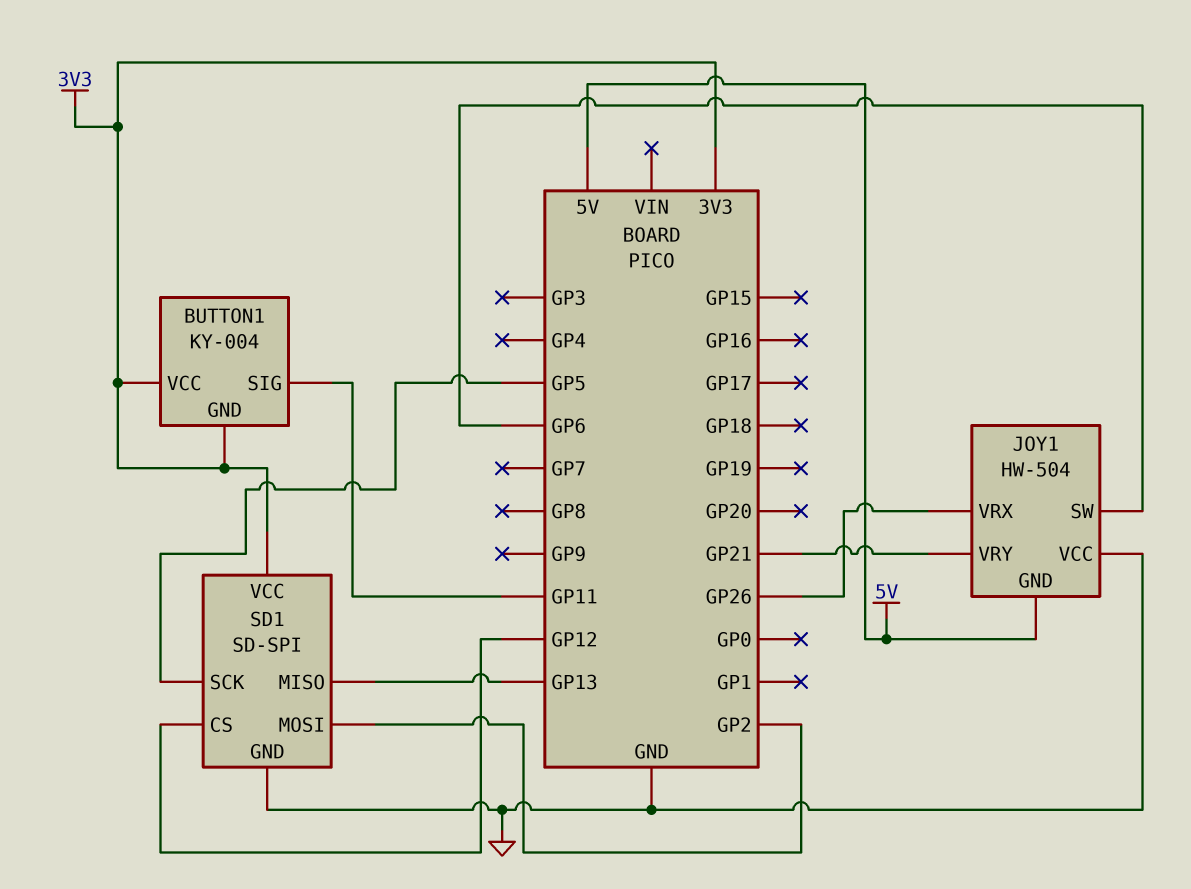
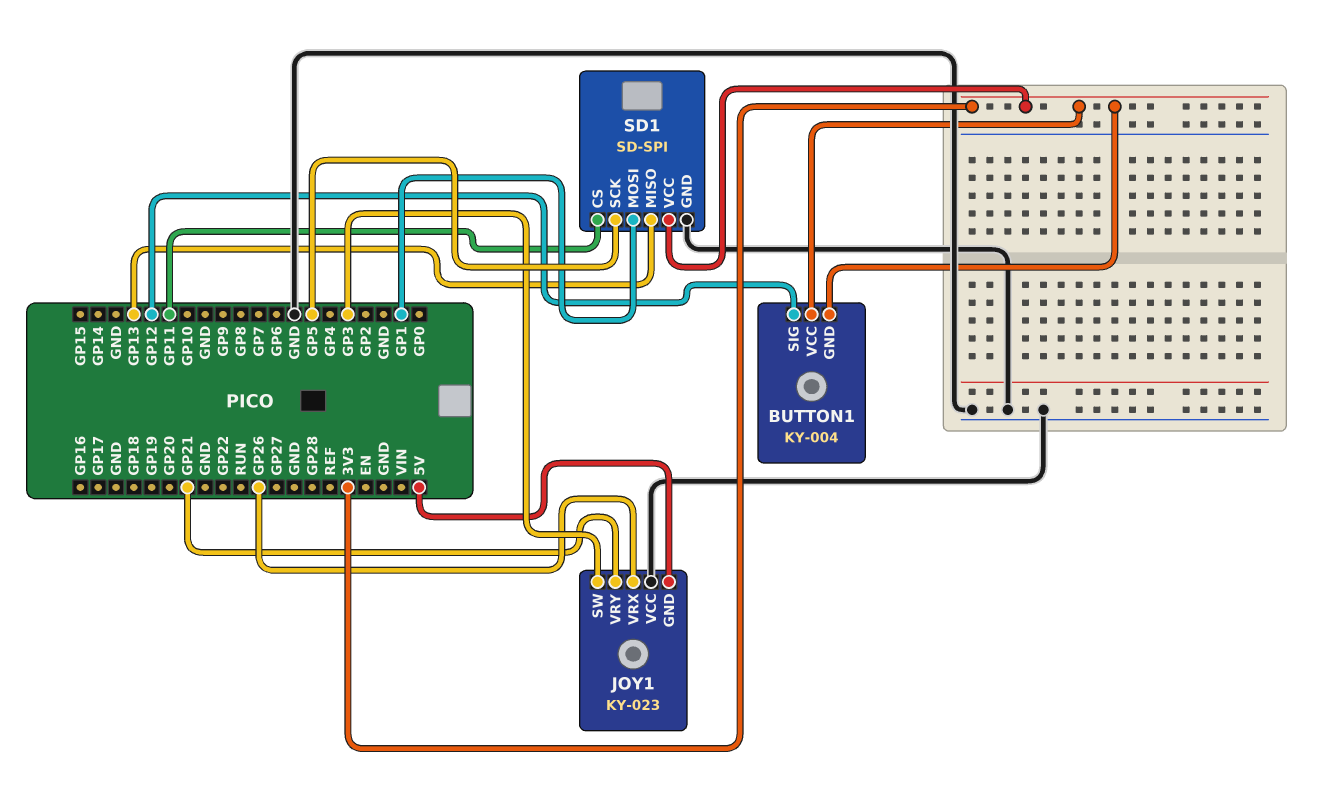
BUTTON1 pin SIG: GP11 -> GP12
JOY1: HW-504 -> KY-023
JOY1 pin SW: GP6 -> GP3
SD1 pin CS: GP12 -> GP11
SD1 pin MOSI: GP2 -> GP1

